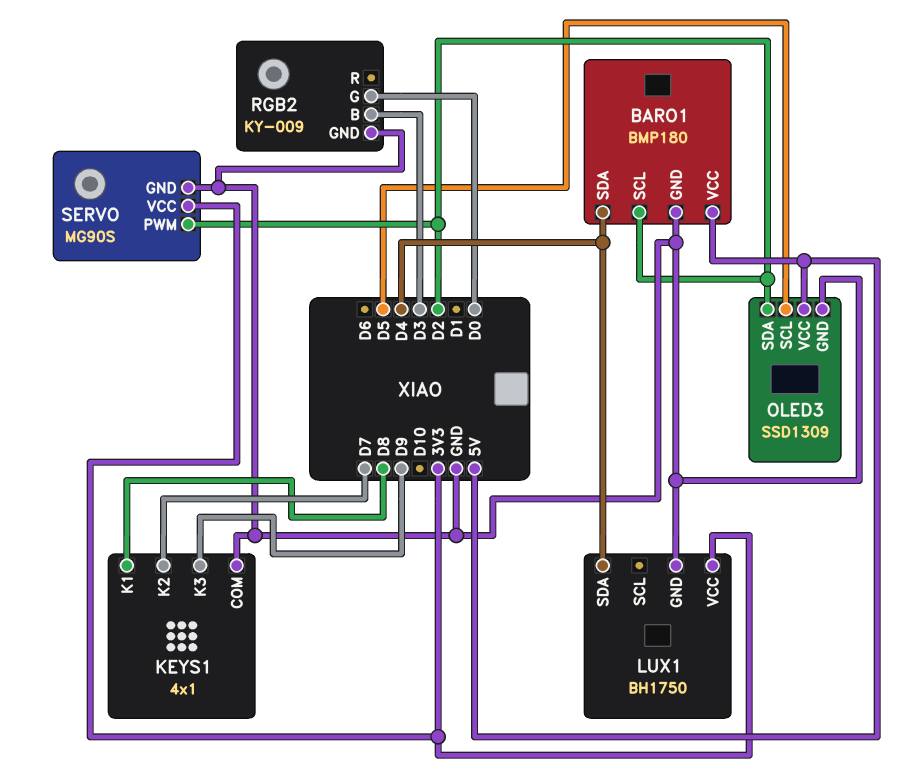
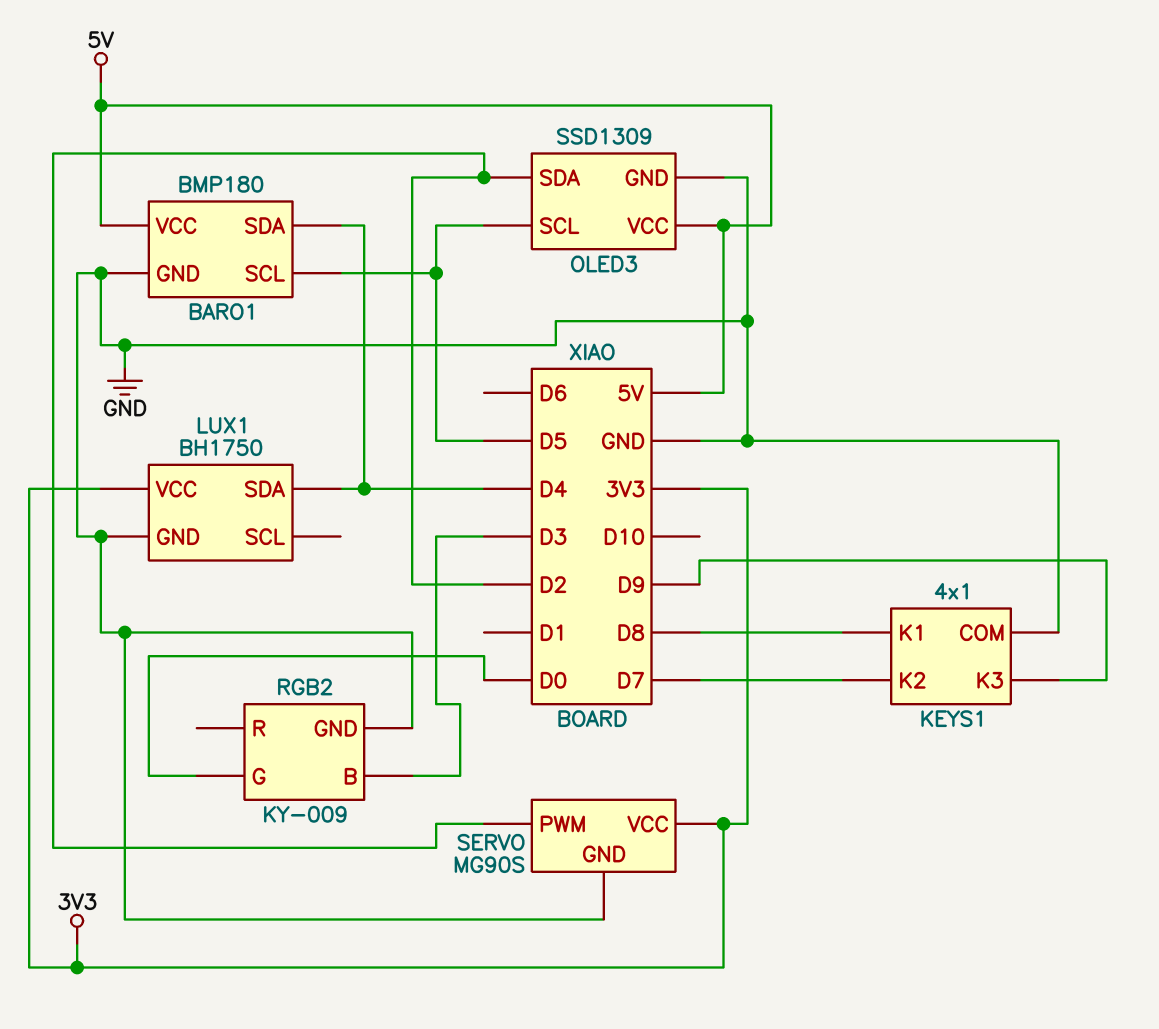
BARO1 pin SCL: D2 -> D5

